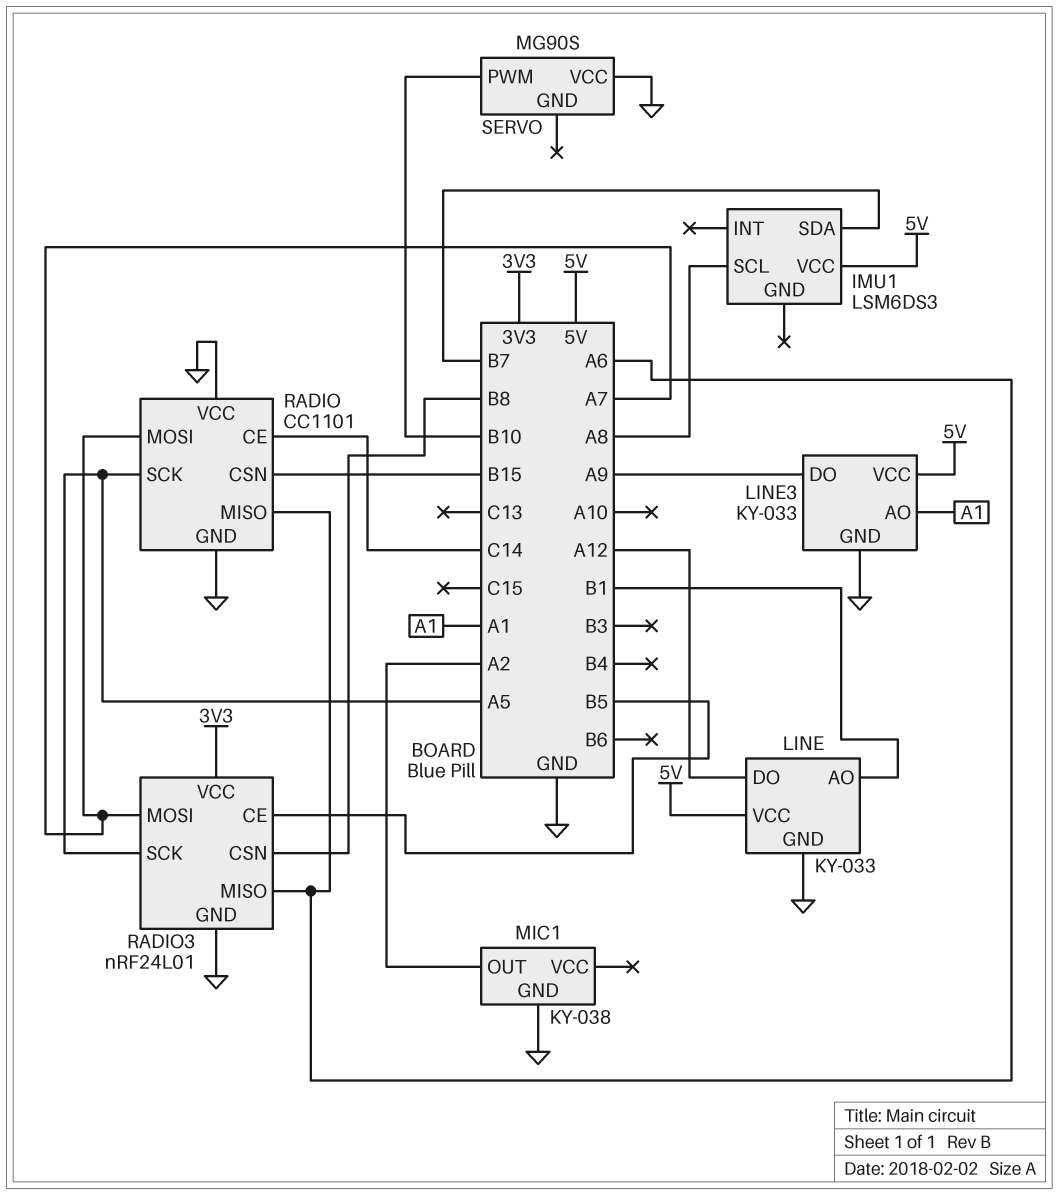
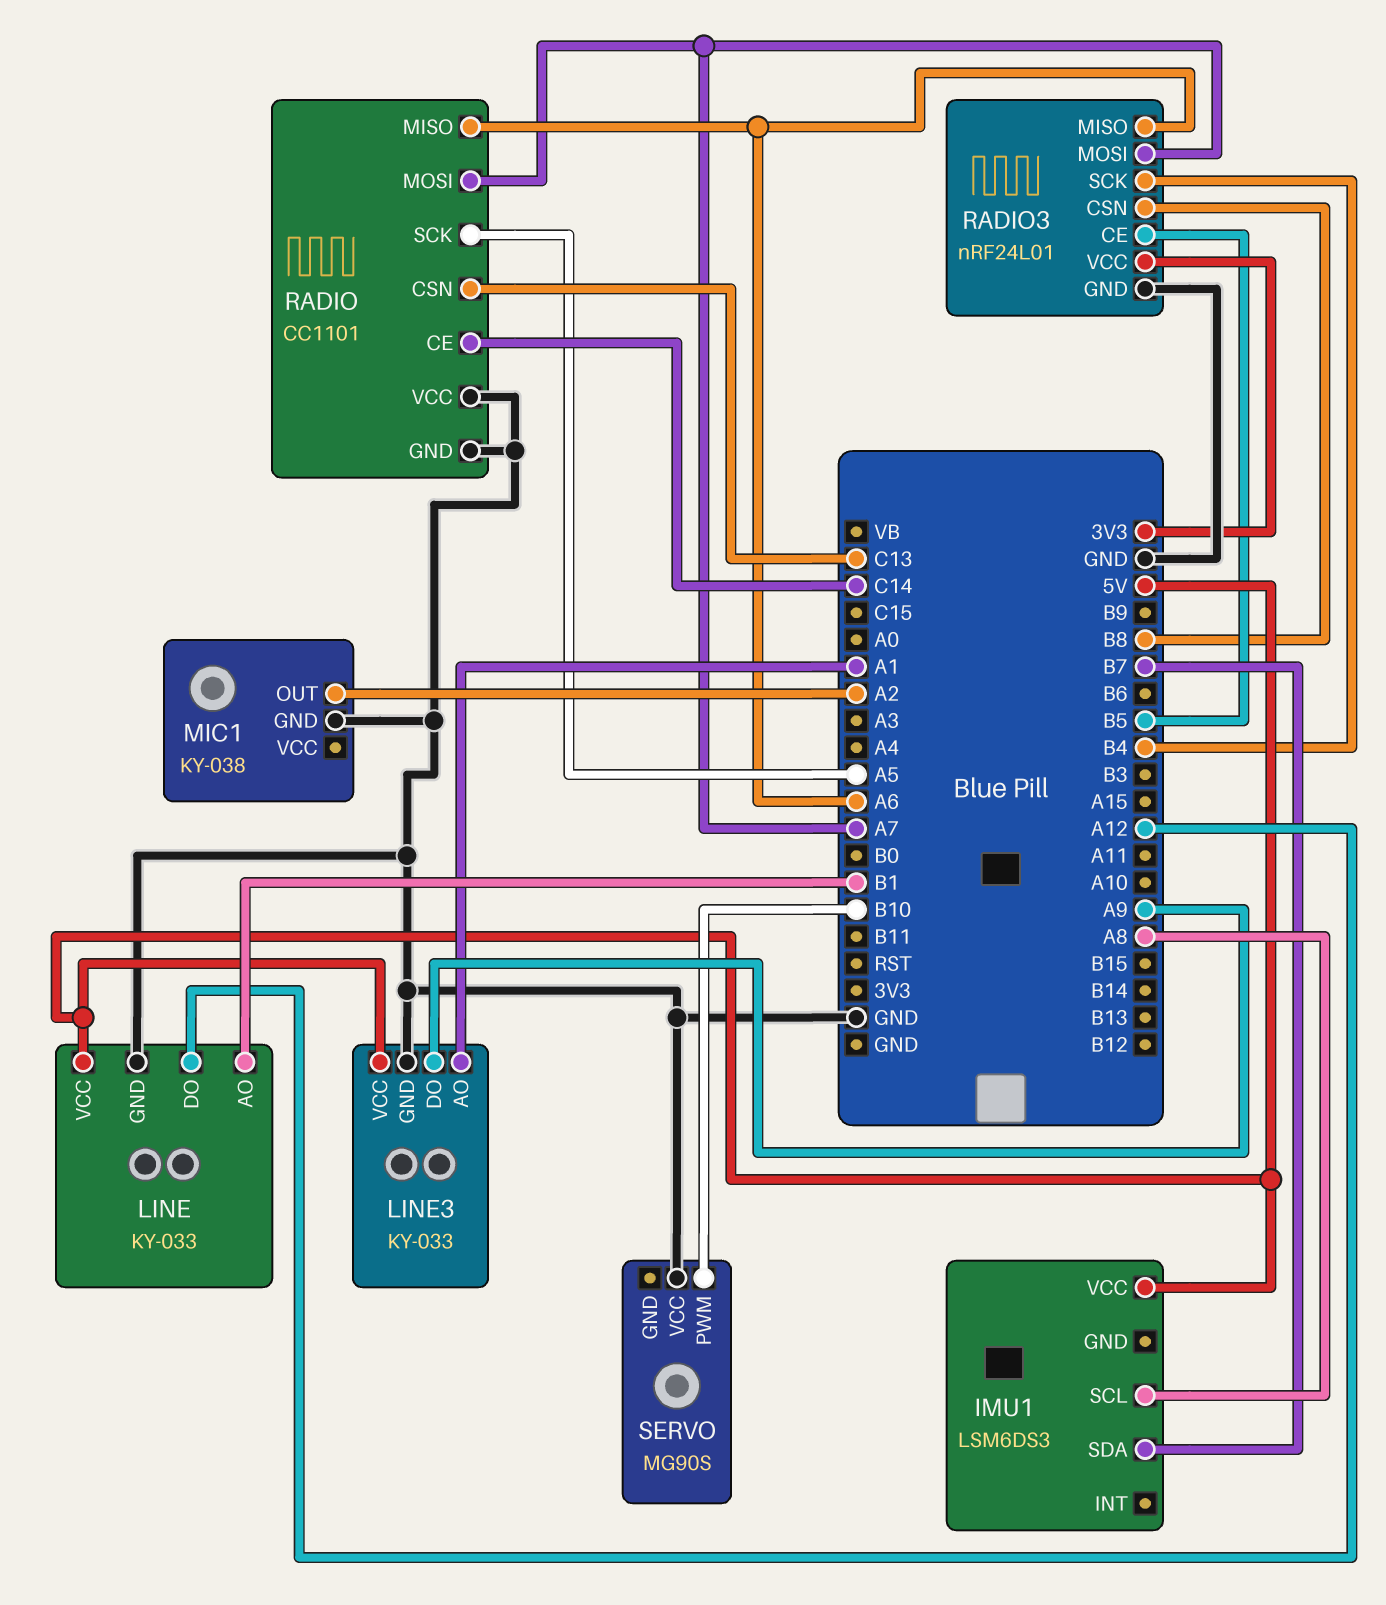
RADIO pin CSN: B15 -> C13
RADIO3 pin SCK: A5 -> B4

